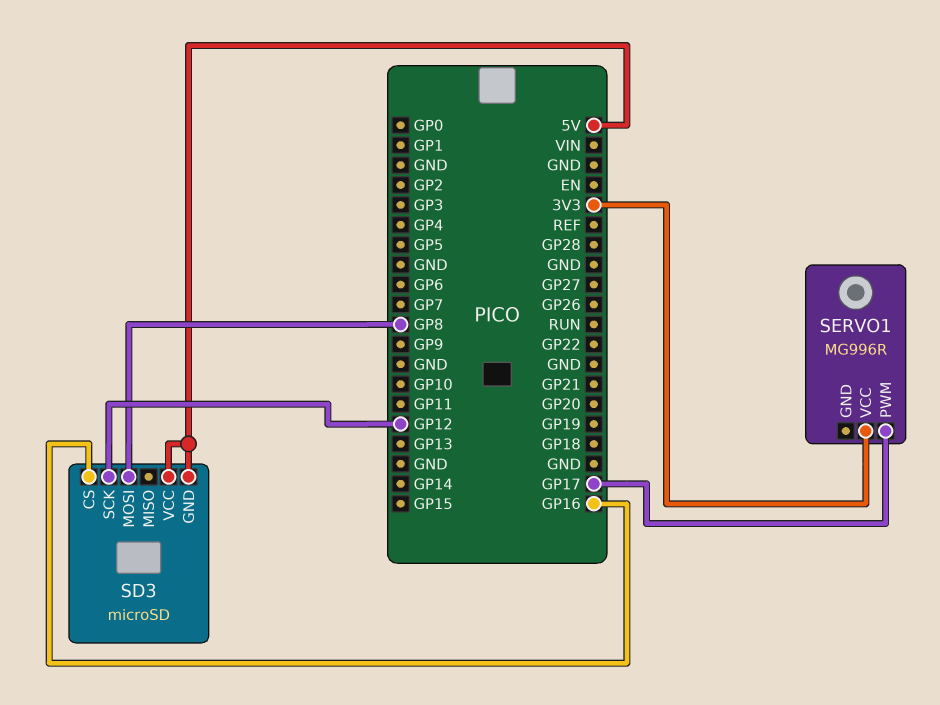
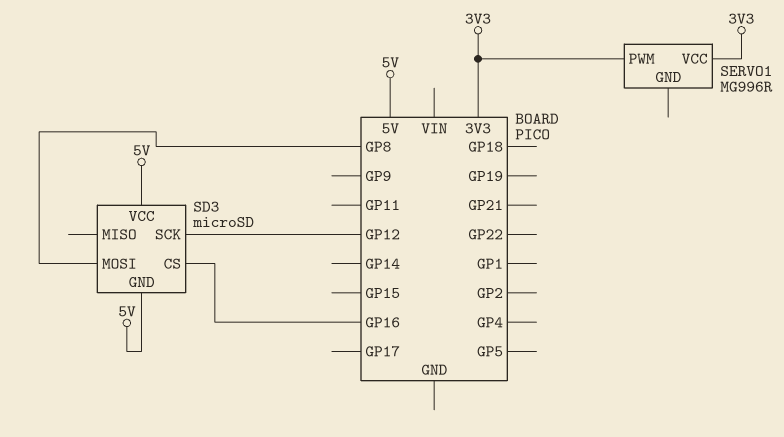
SERVO1 pin PWM: GP17 -> 3V3

